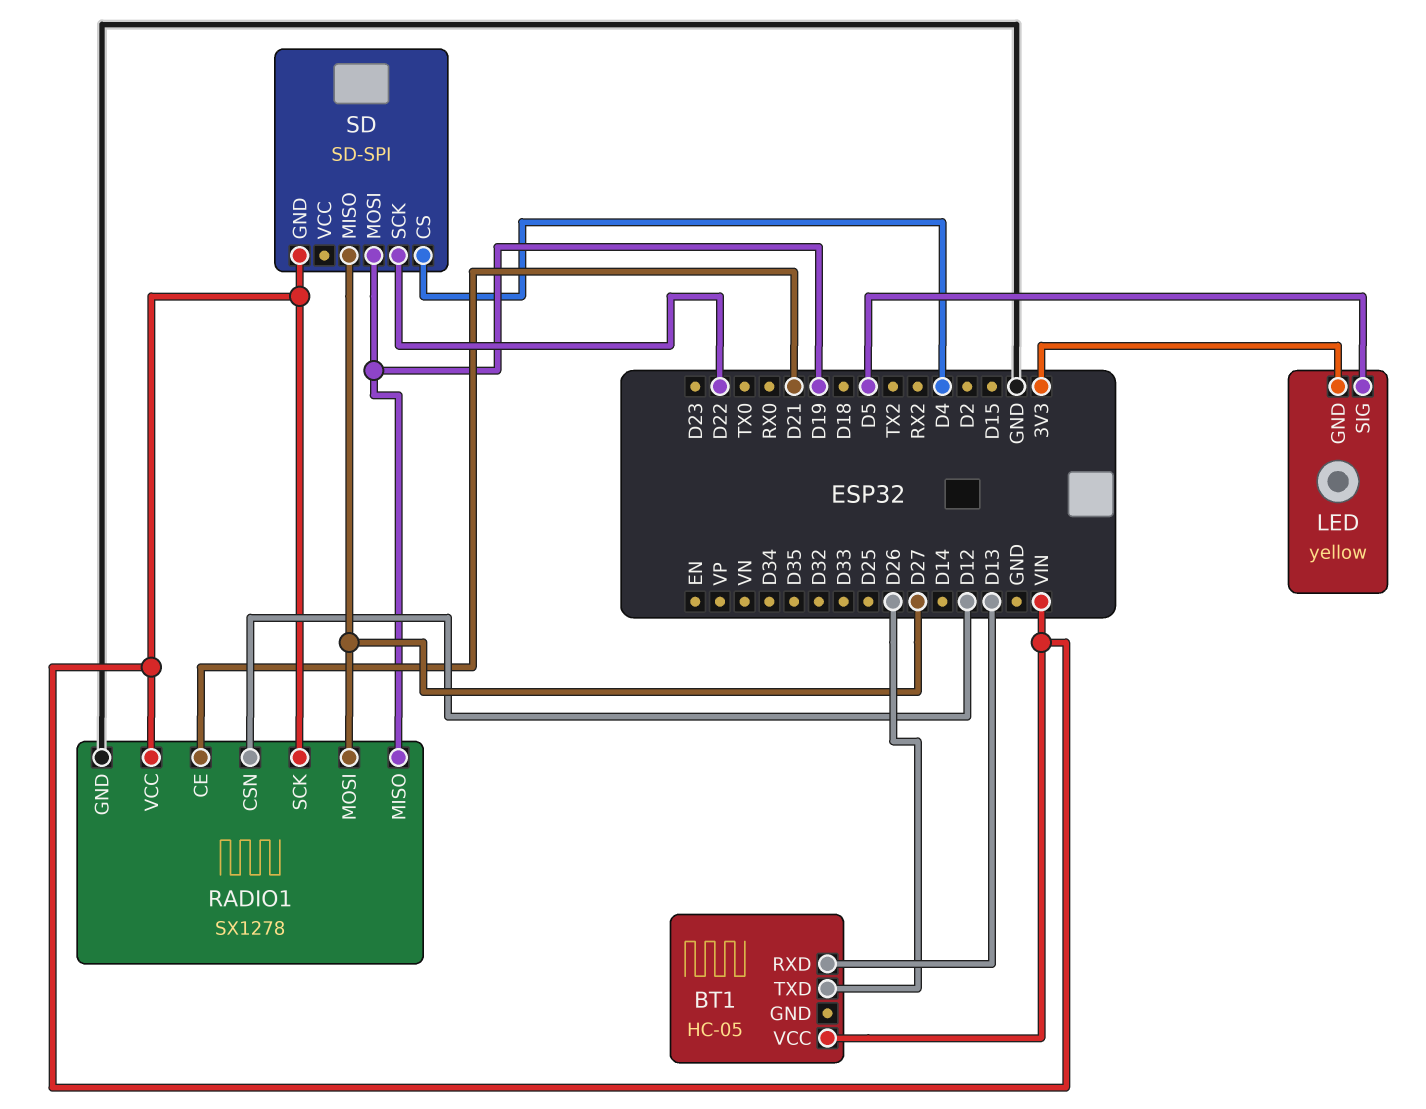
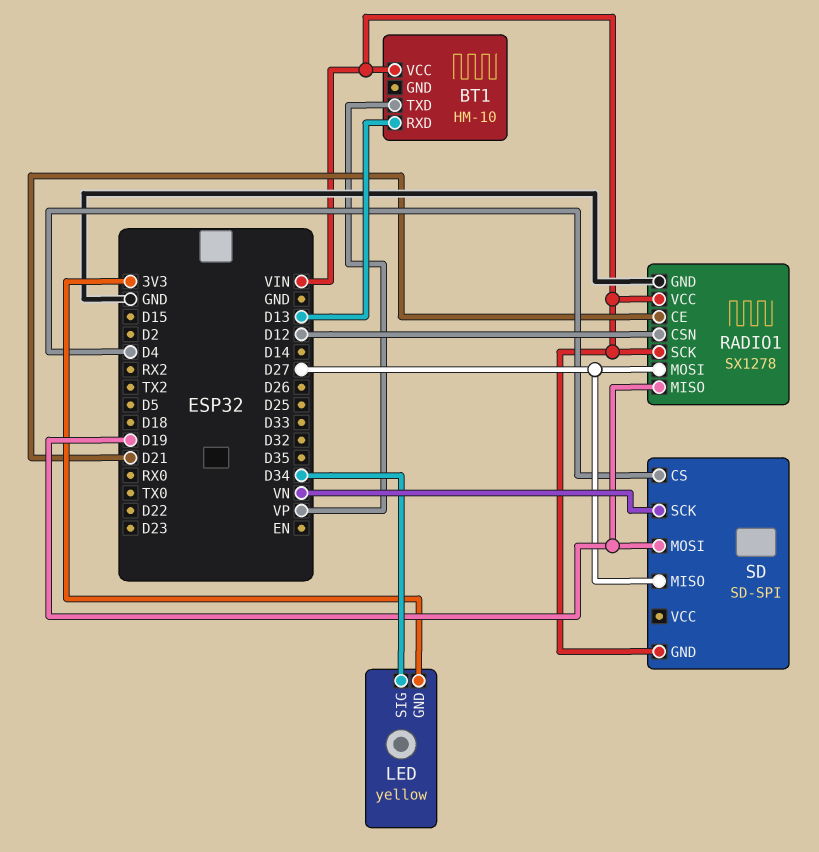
BT1: HC-05 -> HM-10
BT1 pin TXD: D26 -> VP
LED pin SIG: D5 -> D34
SD pin SCK: D22 -> VN

